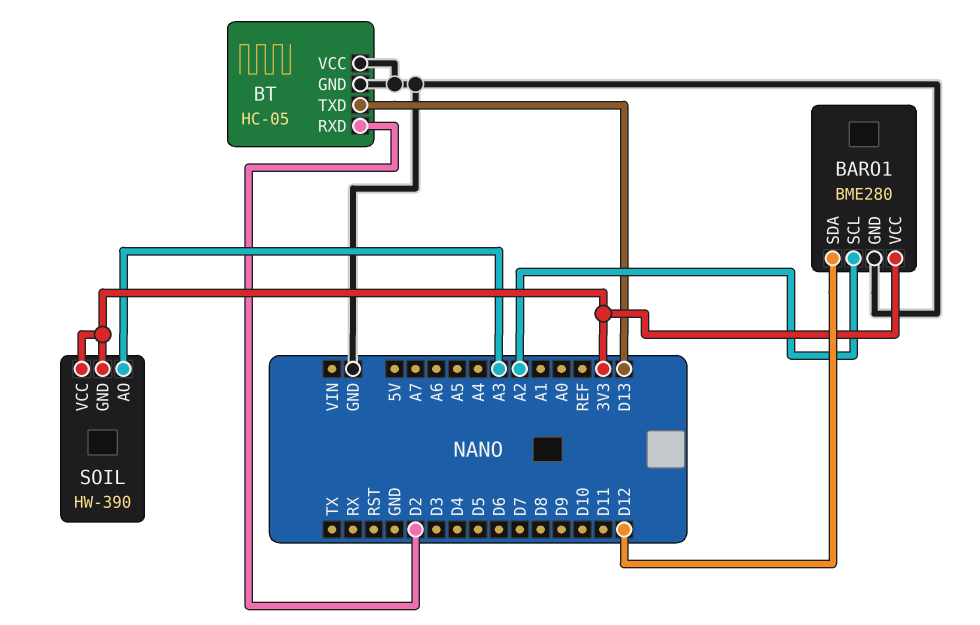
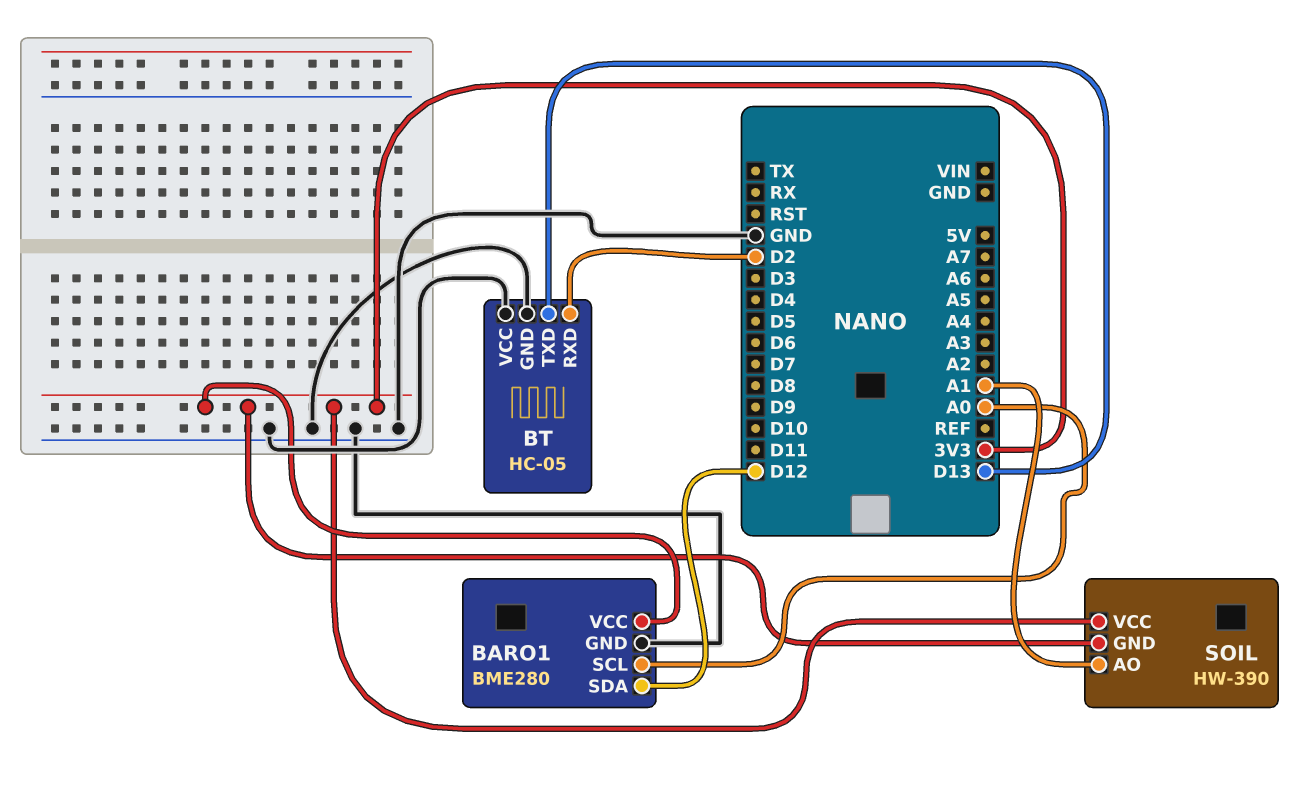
BARO1 pin SCL: A2 -> A0
SOIL pin AO: A3 -> A1

